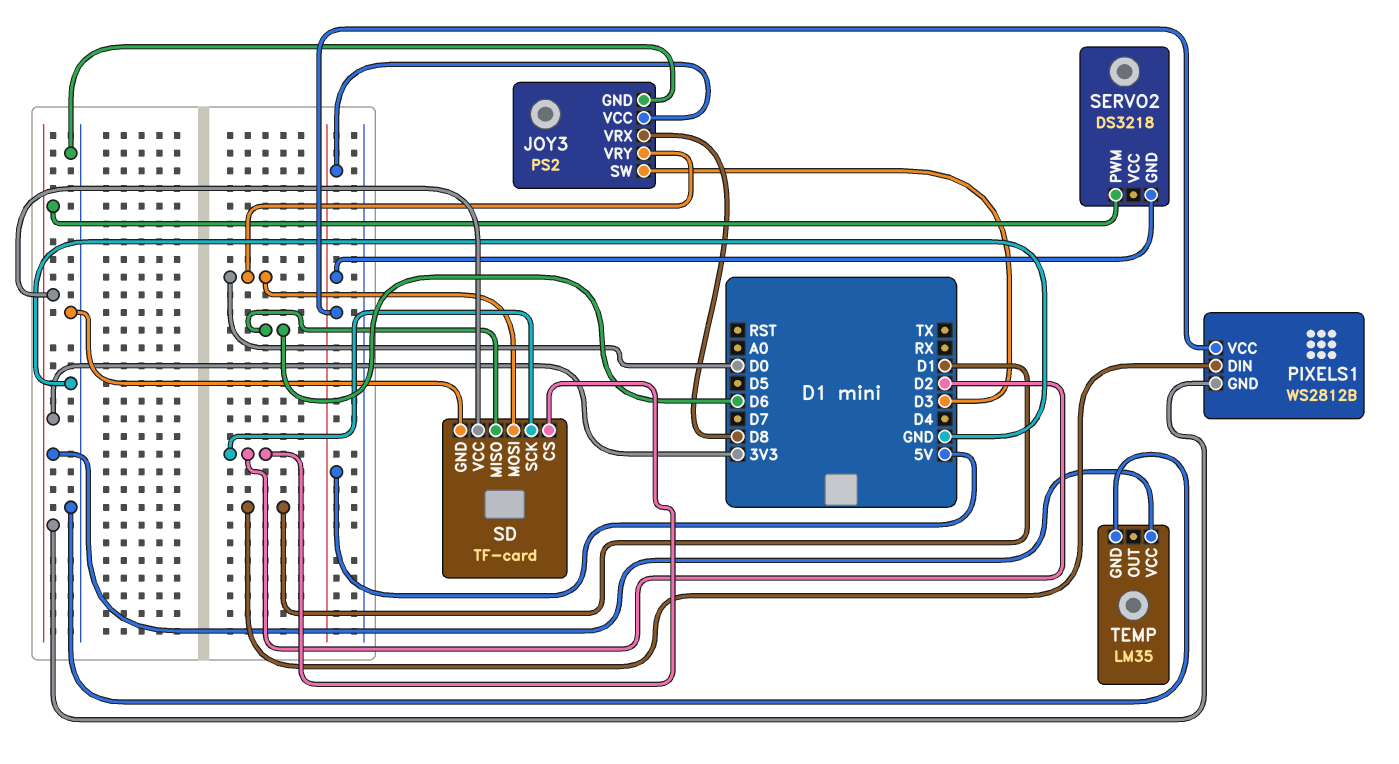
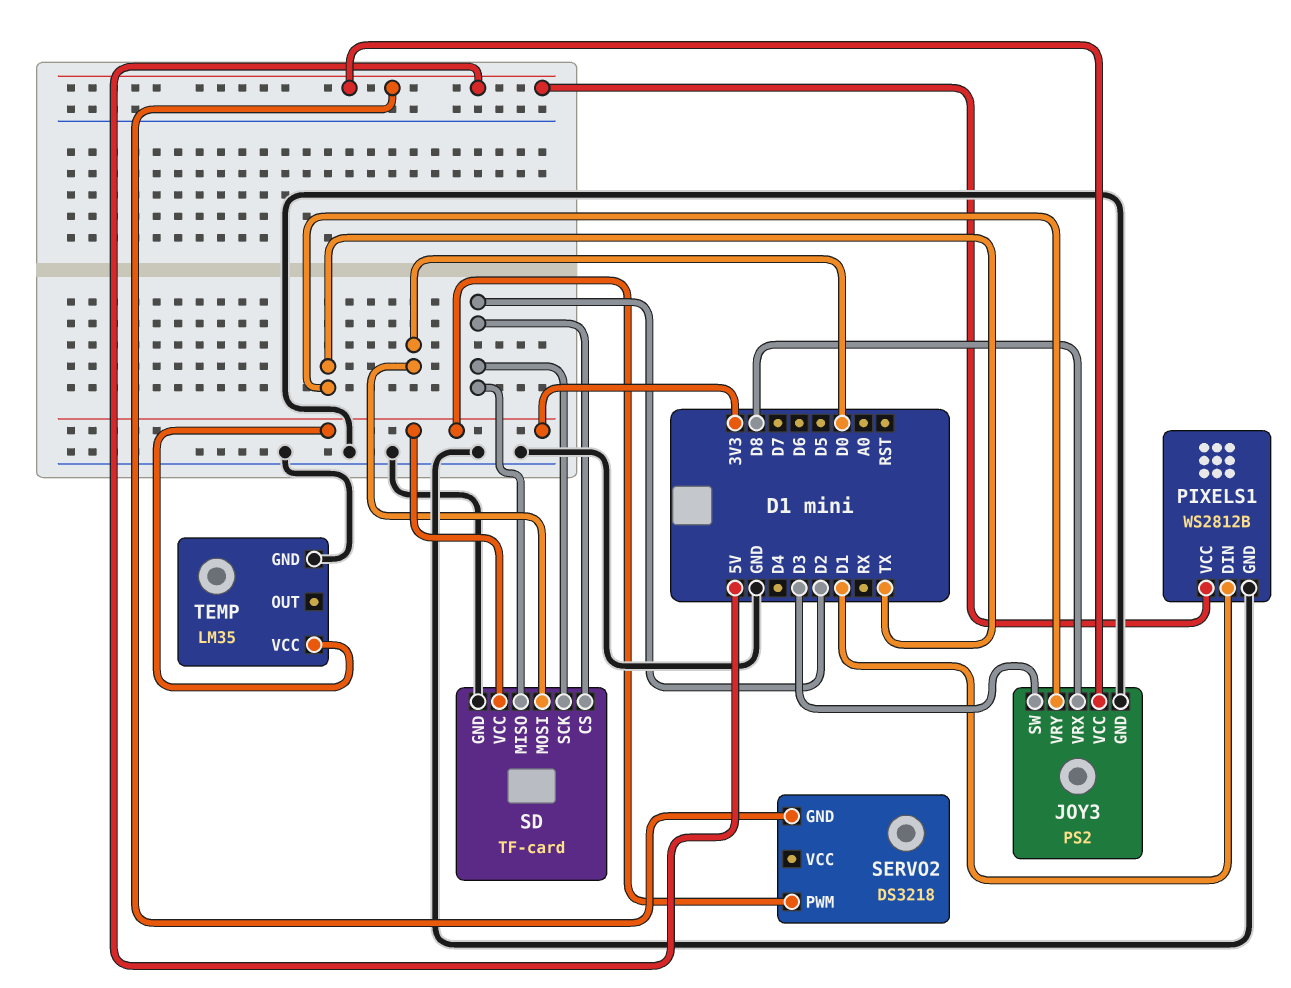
JOY3 pin VRY: D0 -> TX
PIXELS1 pin GND: 3V3 -> GND
SD pin MISO: D6 -> D2

